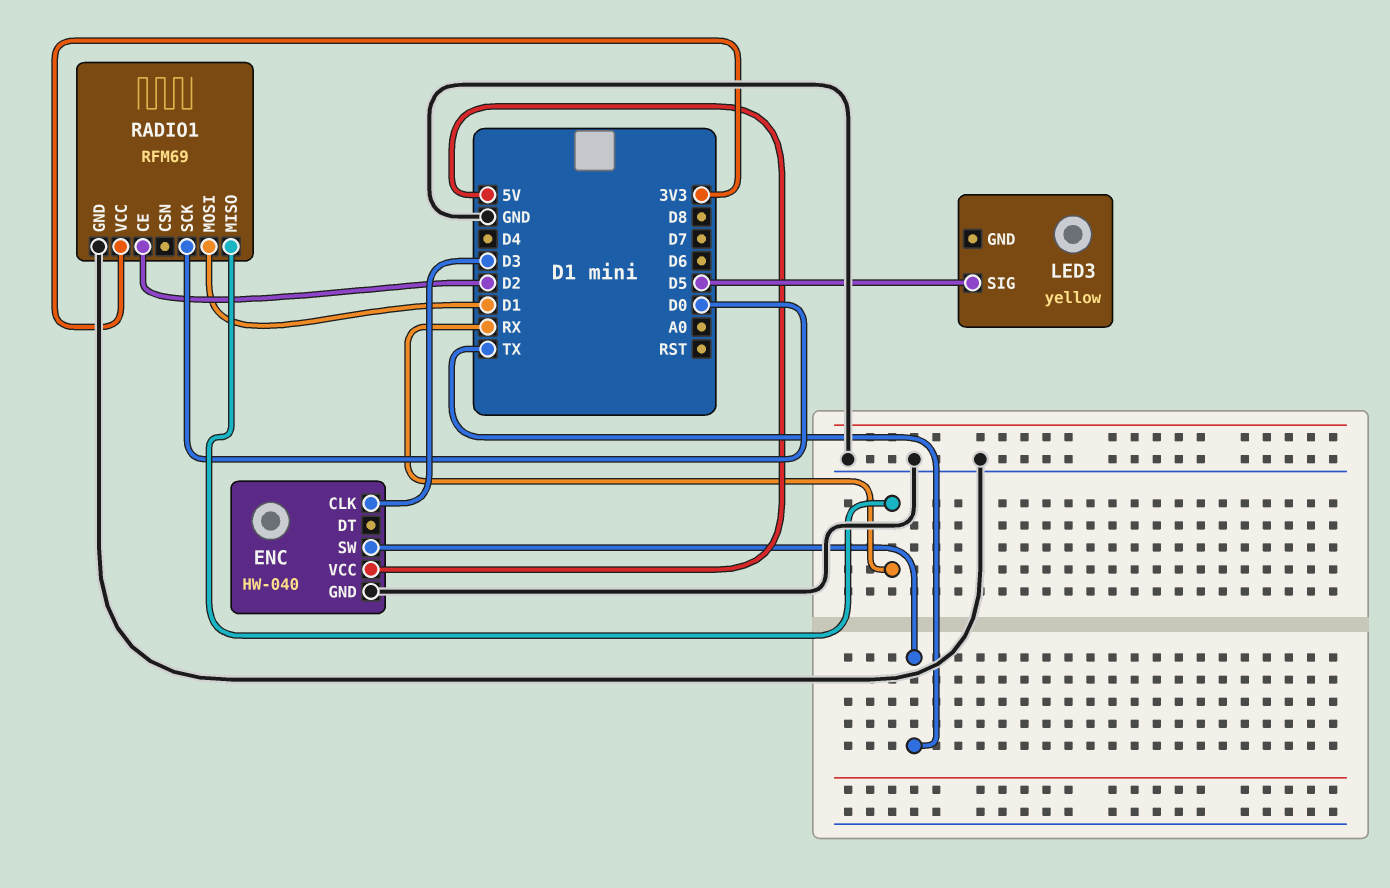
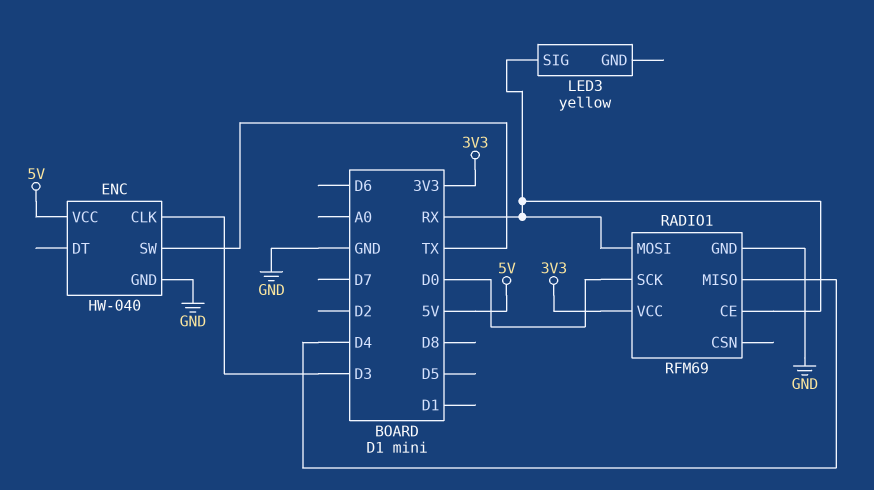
LED3 pin SIG: D5 -> RX
RADIO1 pin CE: D2 -> RX
RADIO1 pin MISO: RX -> D4
RADIO1 pin MOSI: D1 -> RX

